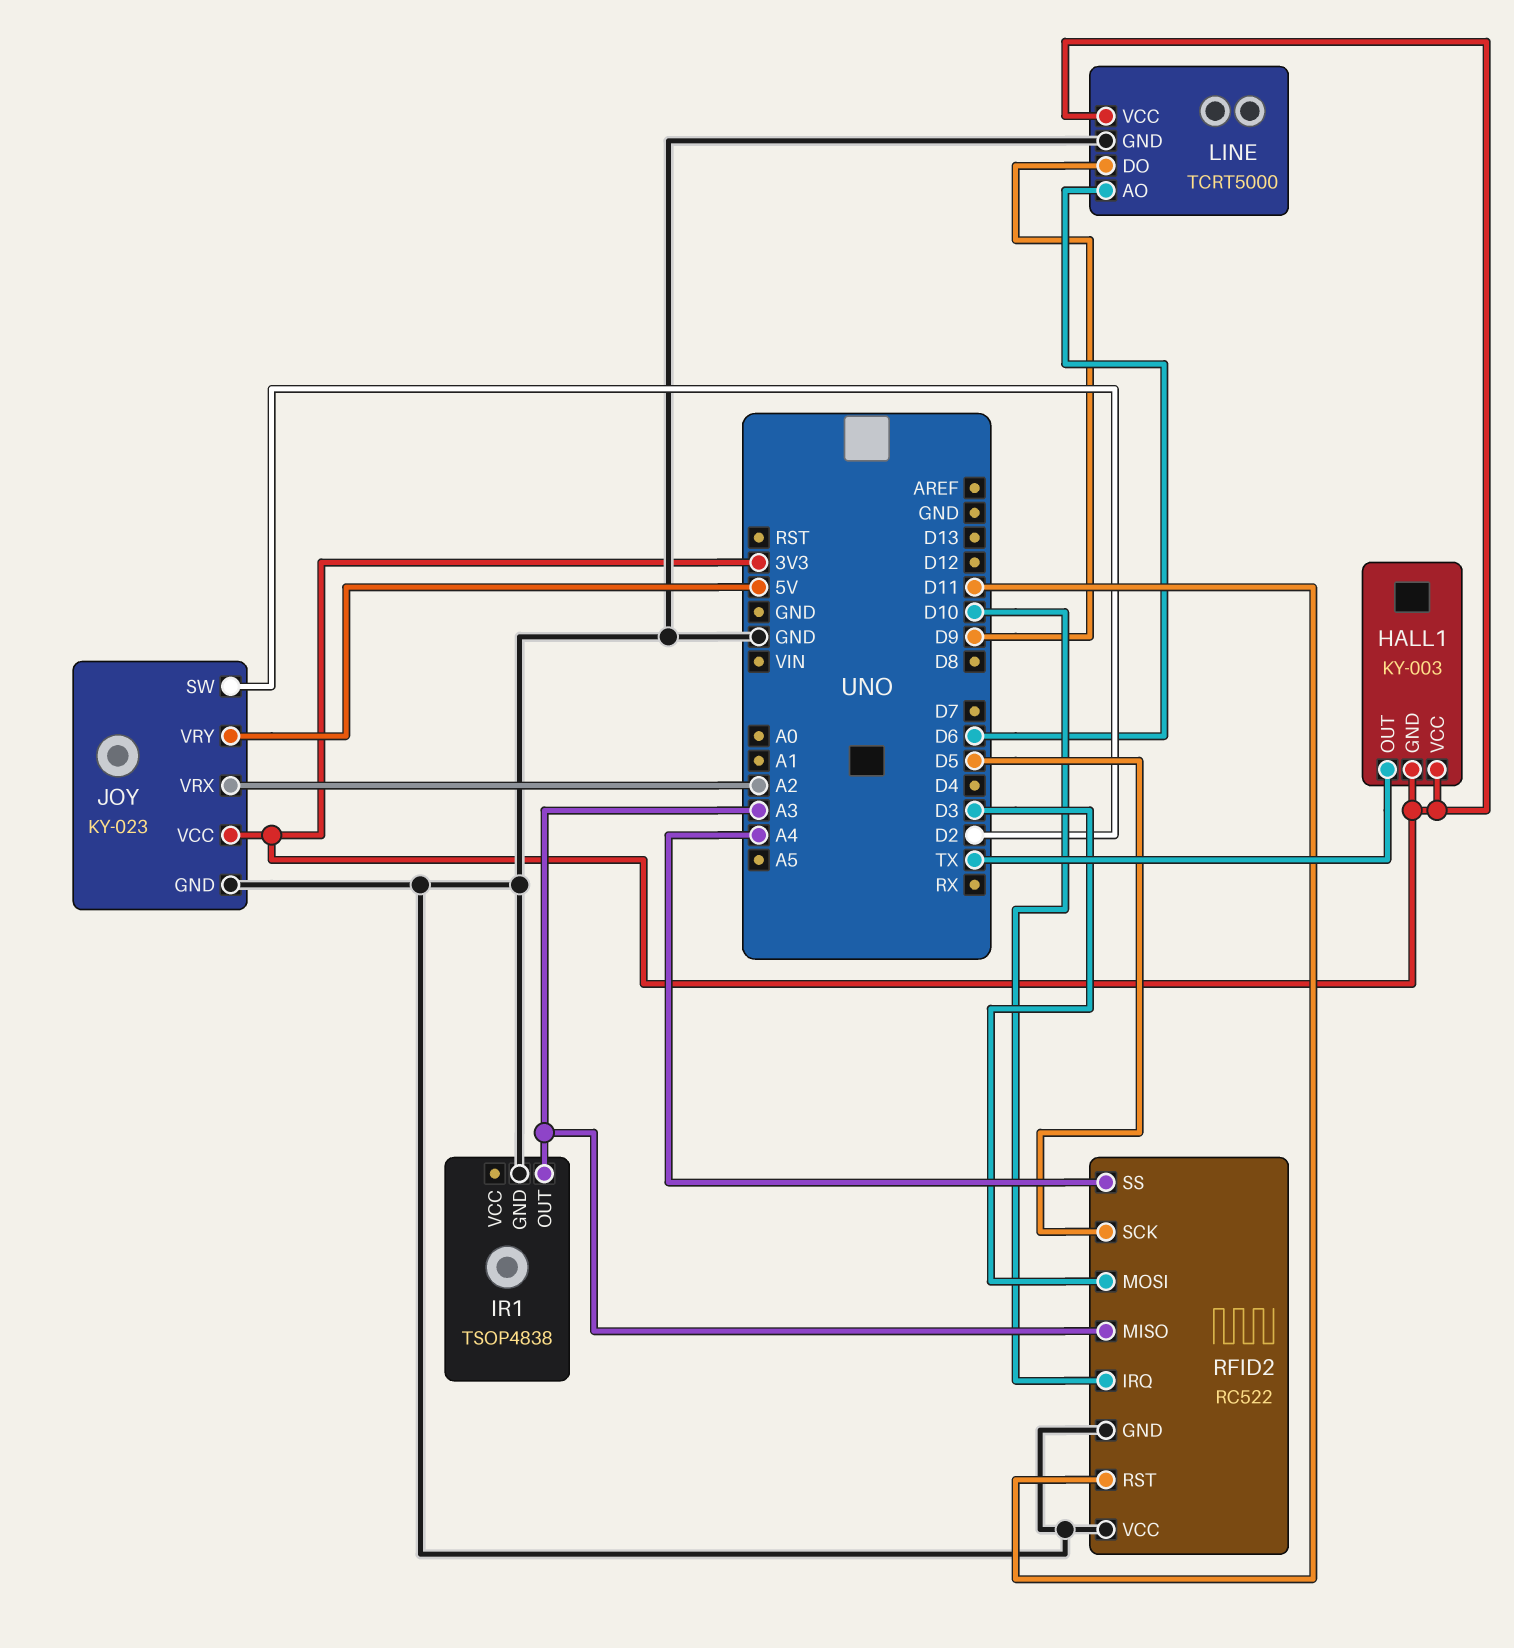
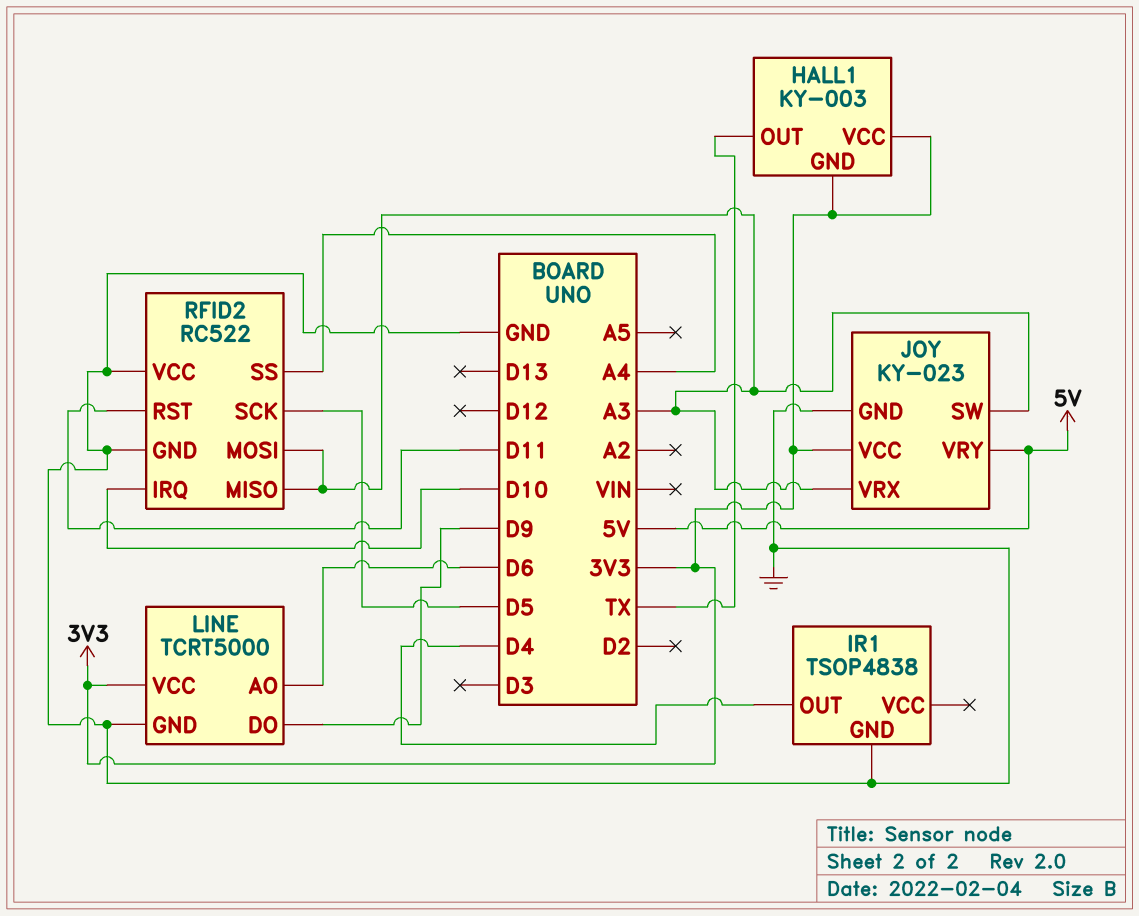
IR1 pin OUT: A3 -> D4
JOY pin SW: D2 -> A3
JOY pin VRX: A2 -> A3
RFID2 pin MOSI: D3 -> A3

